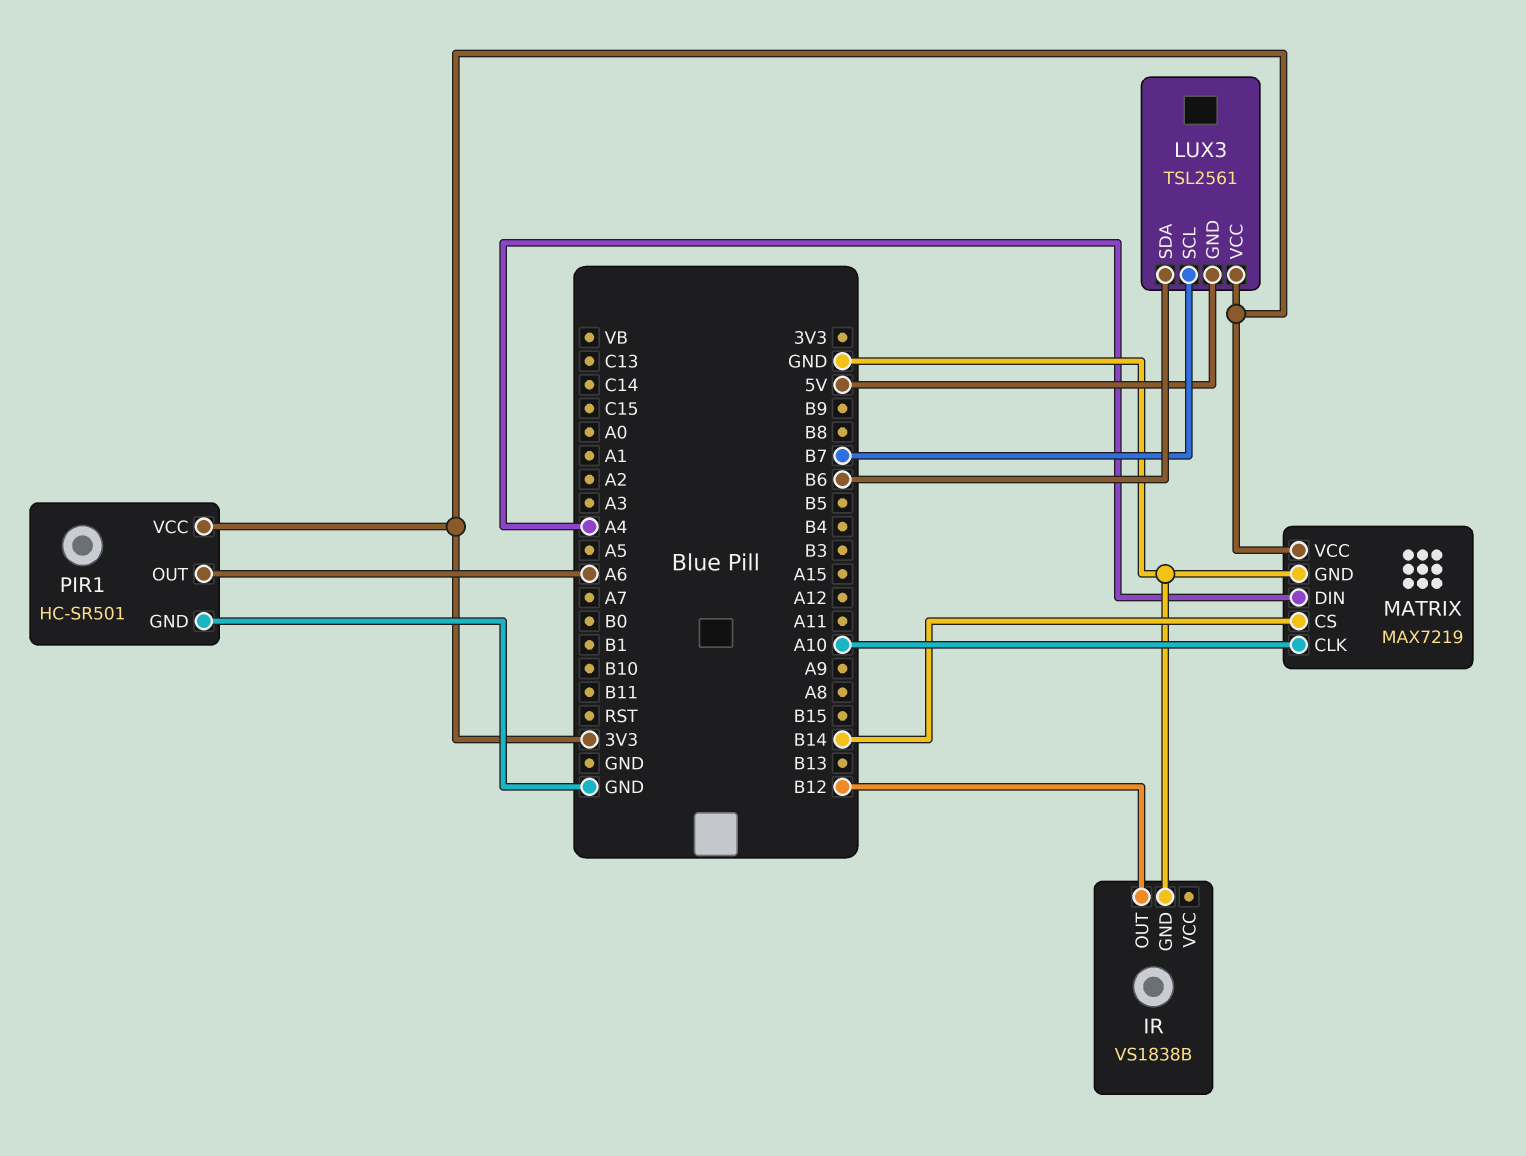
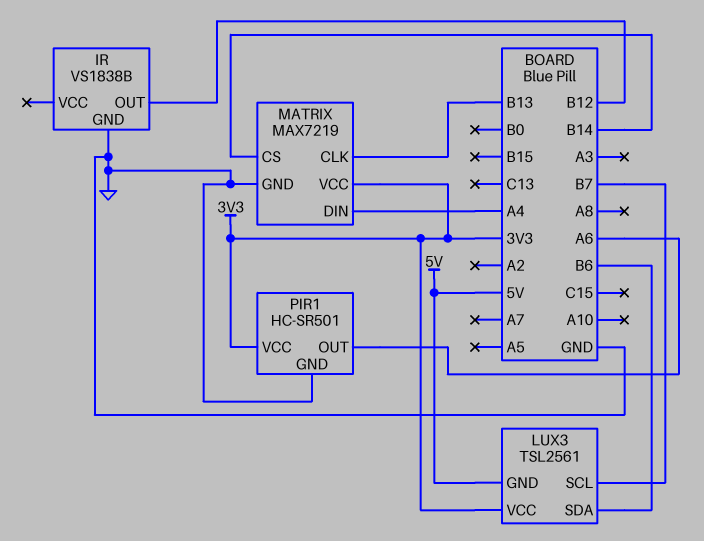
MATRIX pin CLK: A10 -> B13

